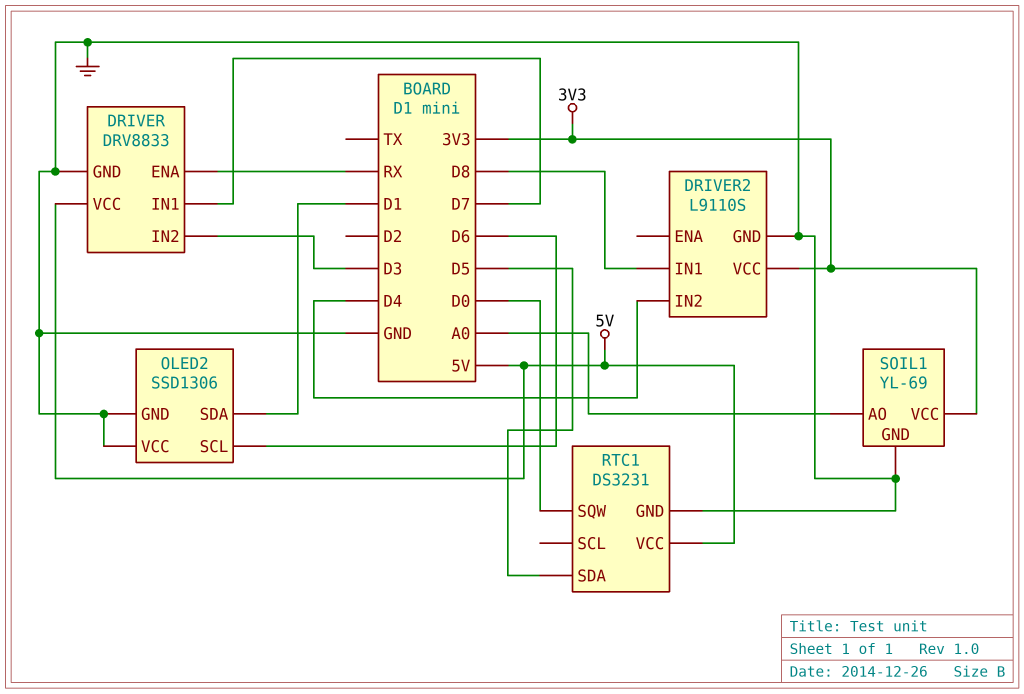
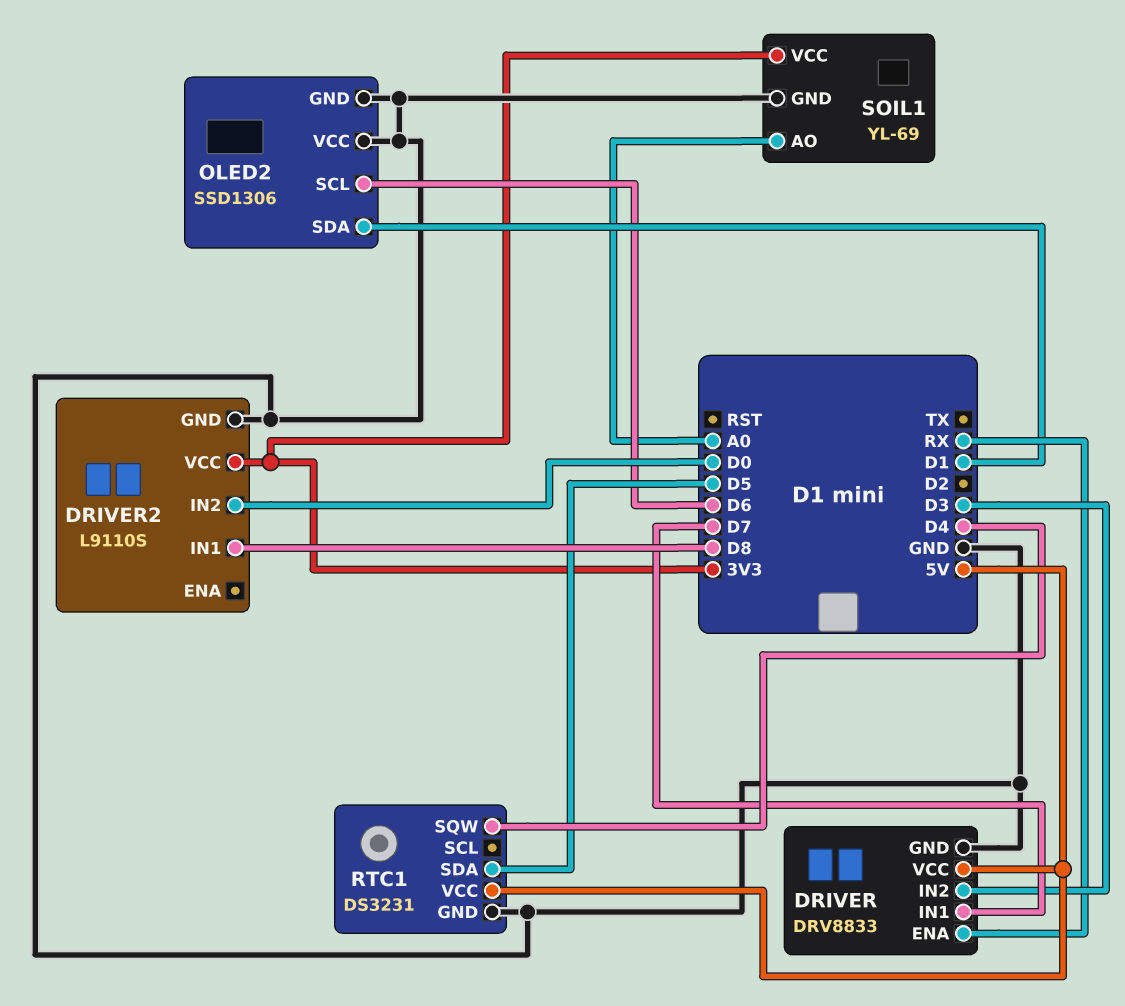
DRIVER2 pin IN2: D4 -> D0
RTC1 pin SQW: D0 -> D4

